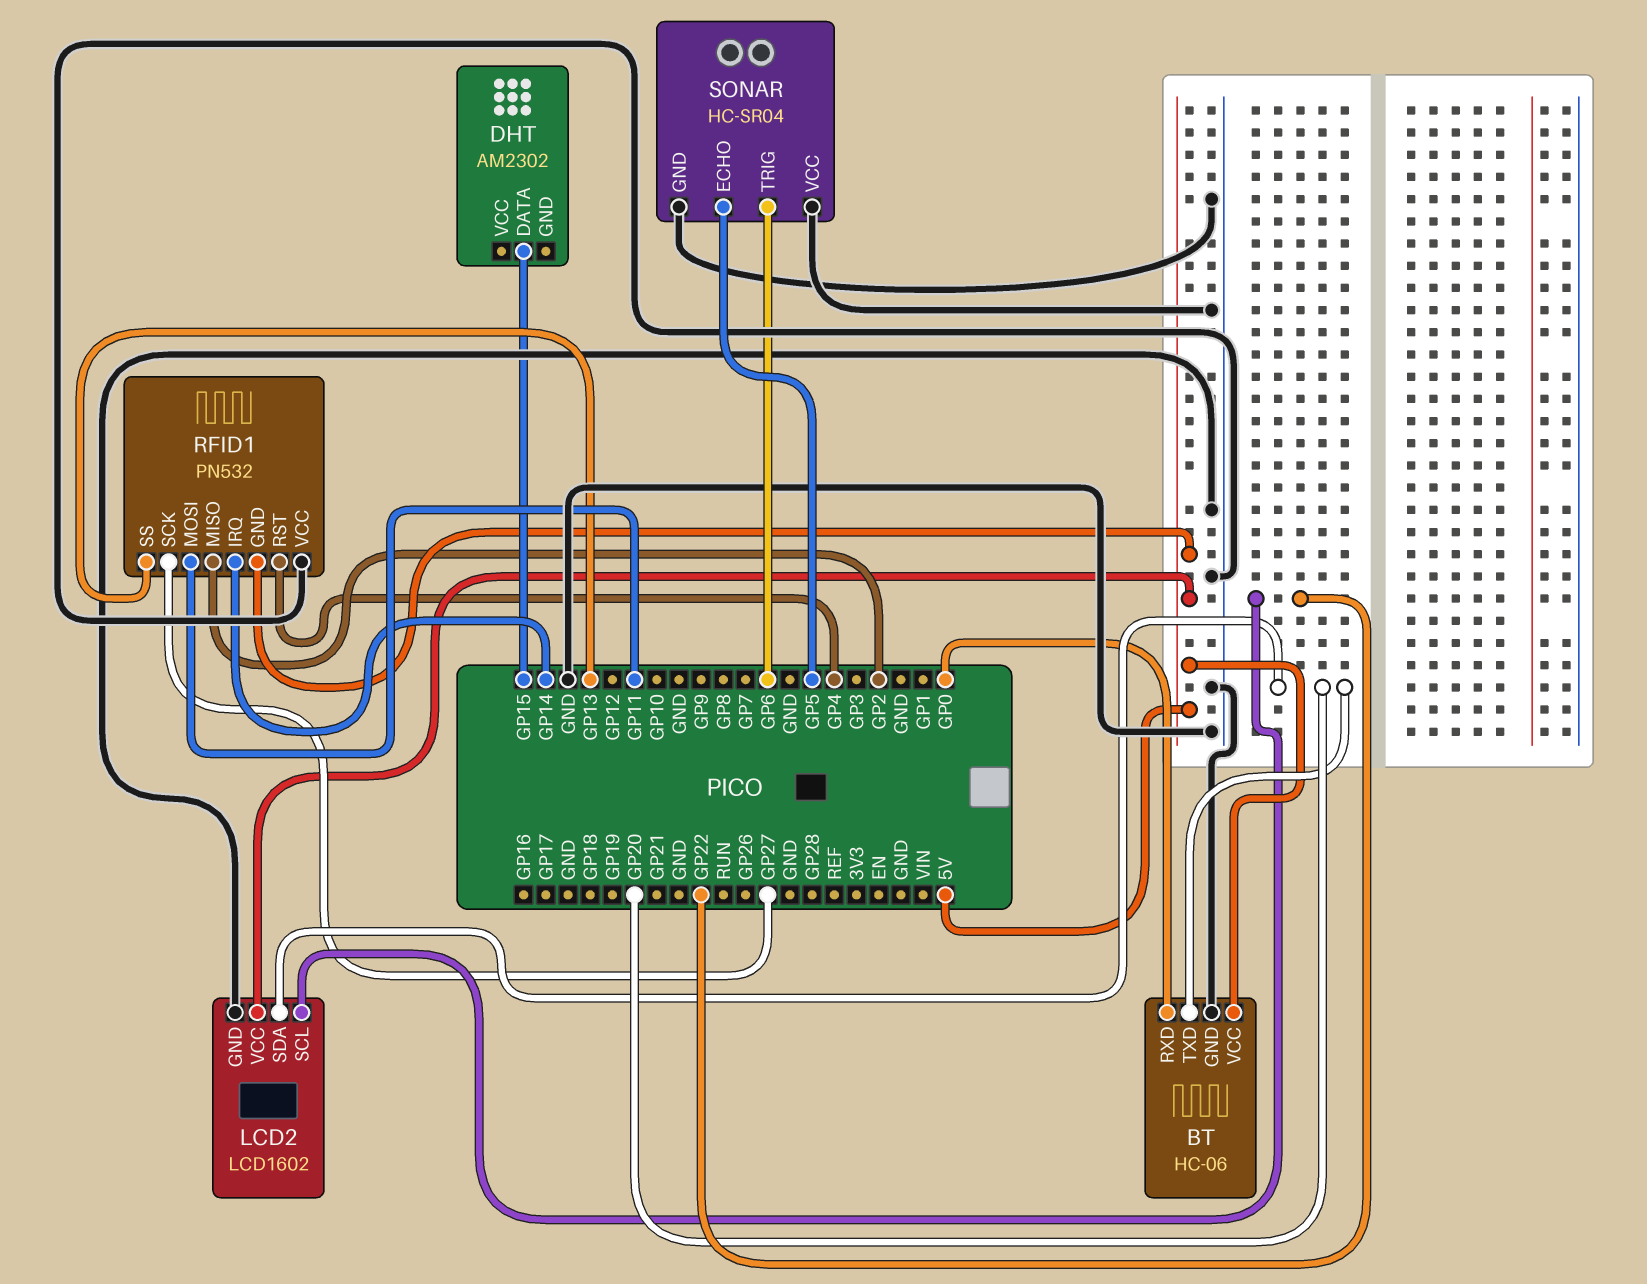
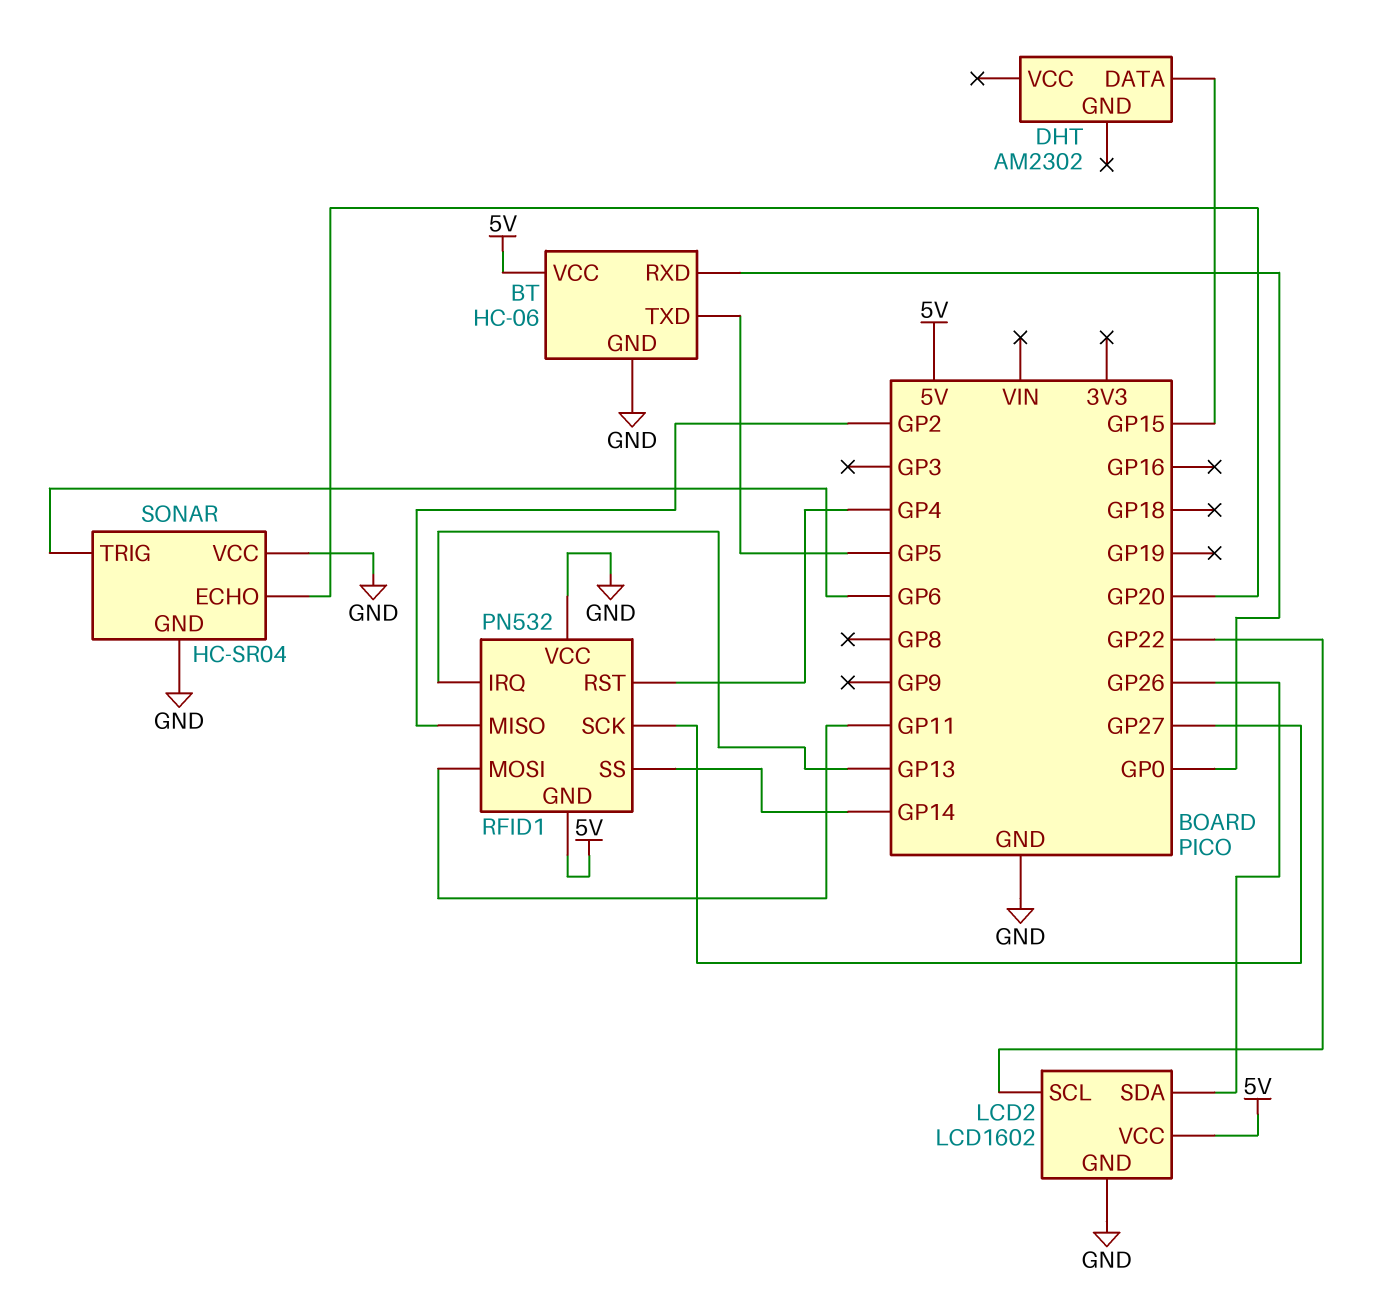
BT pin TXD: GP20 -> GP5
LCD2 pin SDA: GP20 -> GP26
RFID1 pin IRQ: GP14 -> GP13
RFID1 pin SS: GP13 -> GP14
SONAR pin ECHO: GP5 -> GP20

